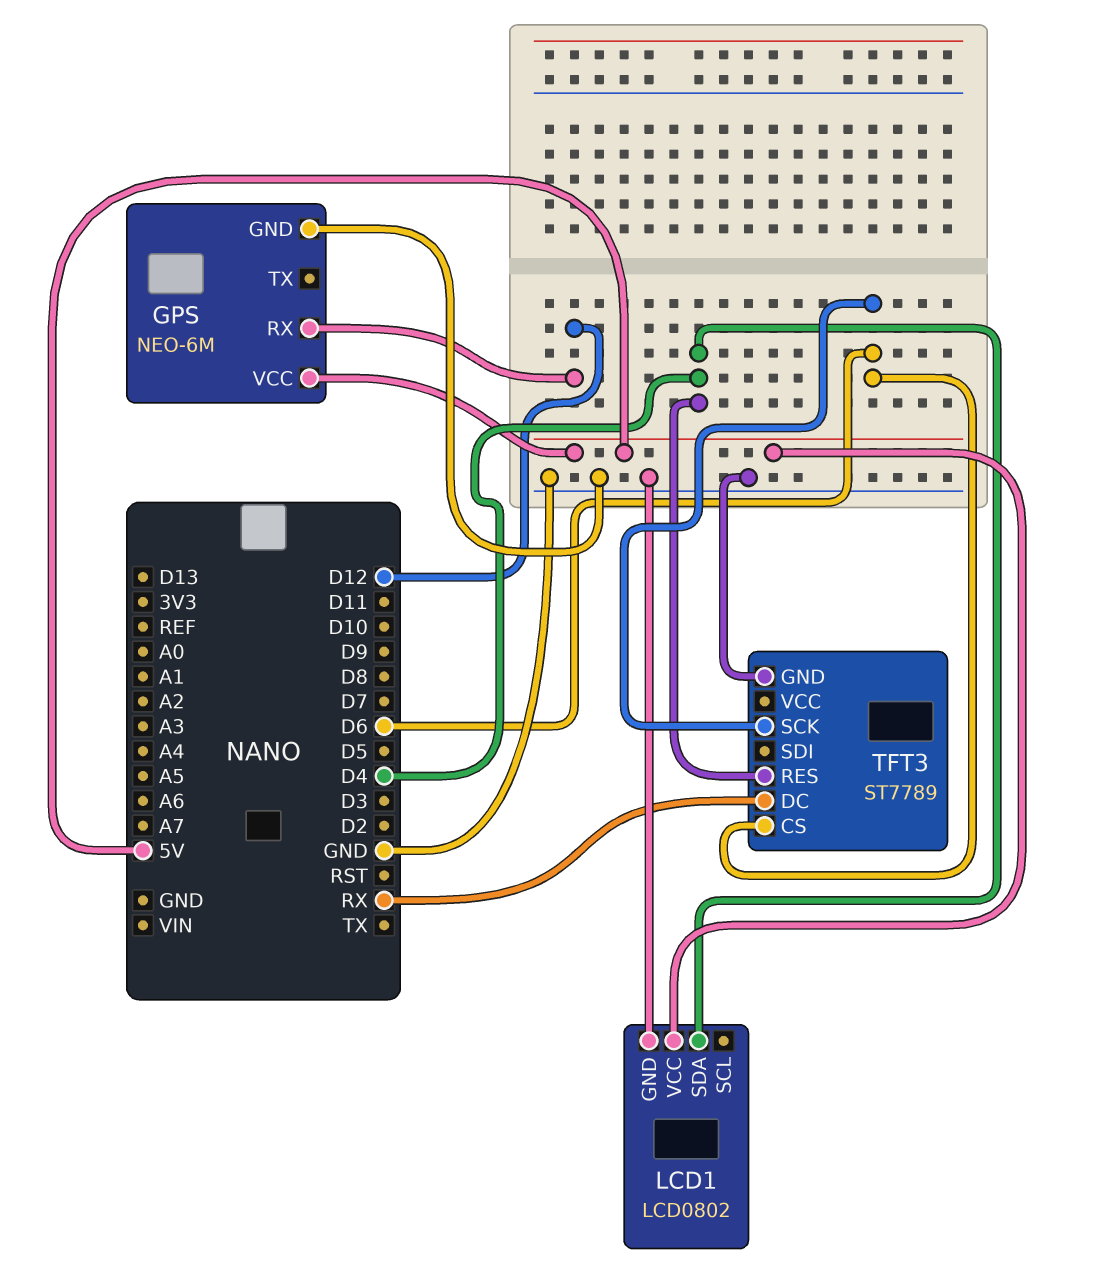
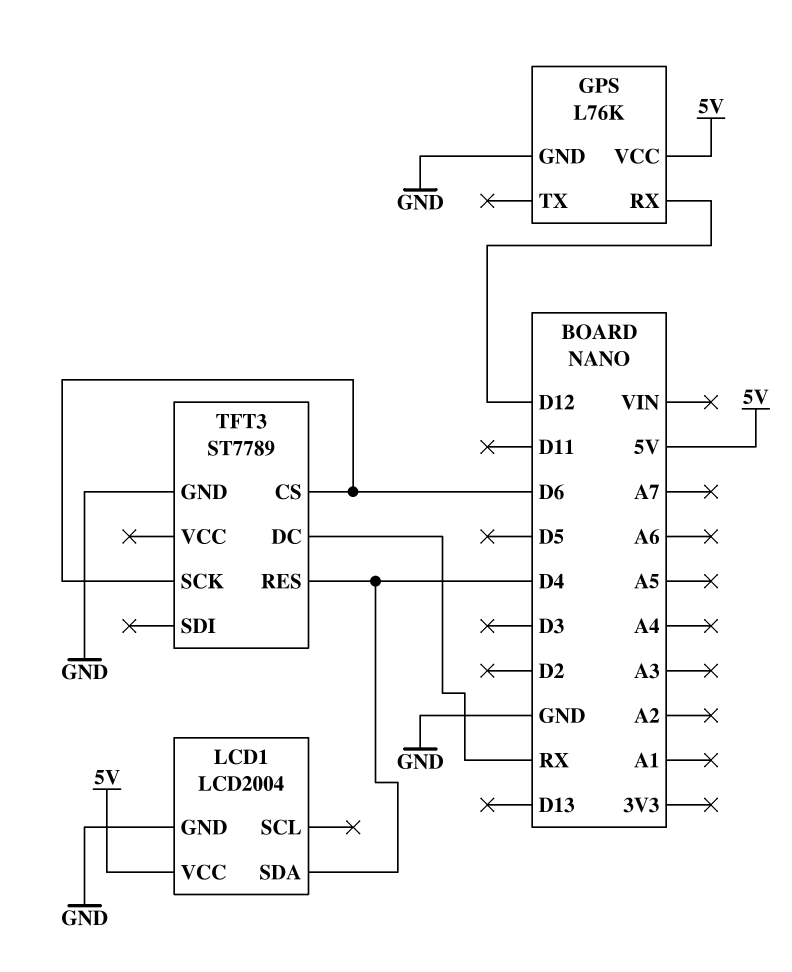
GPS: NEO-6M -> L76K
LCD1: LCD0802 -> LCD2004

